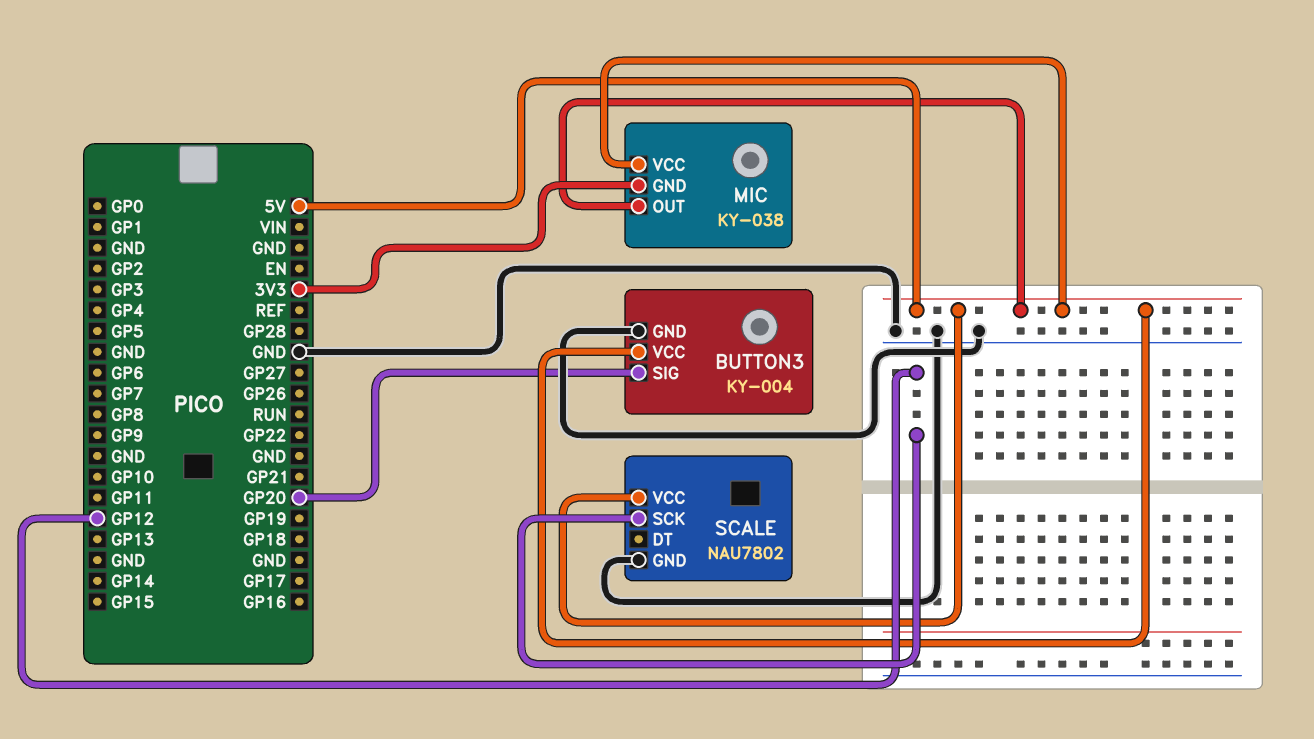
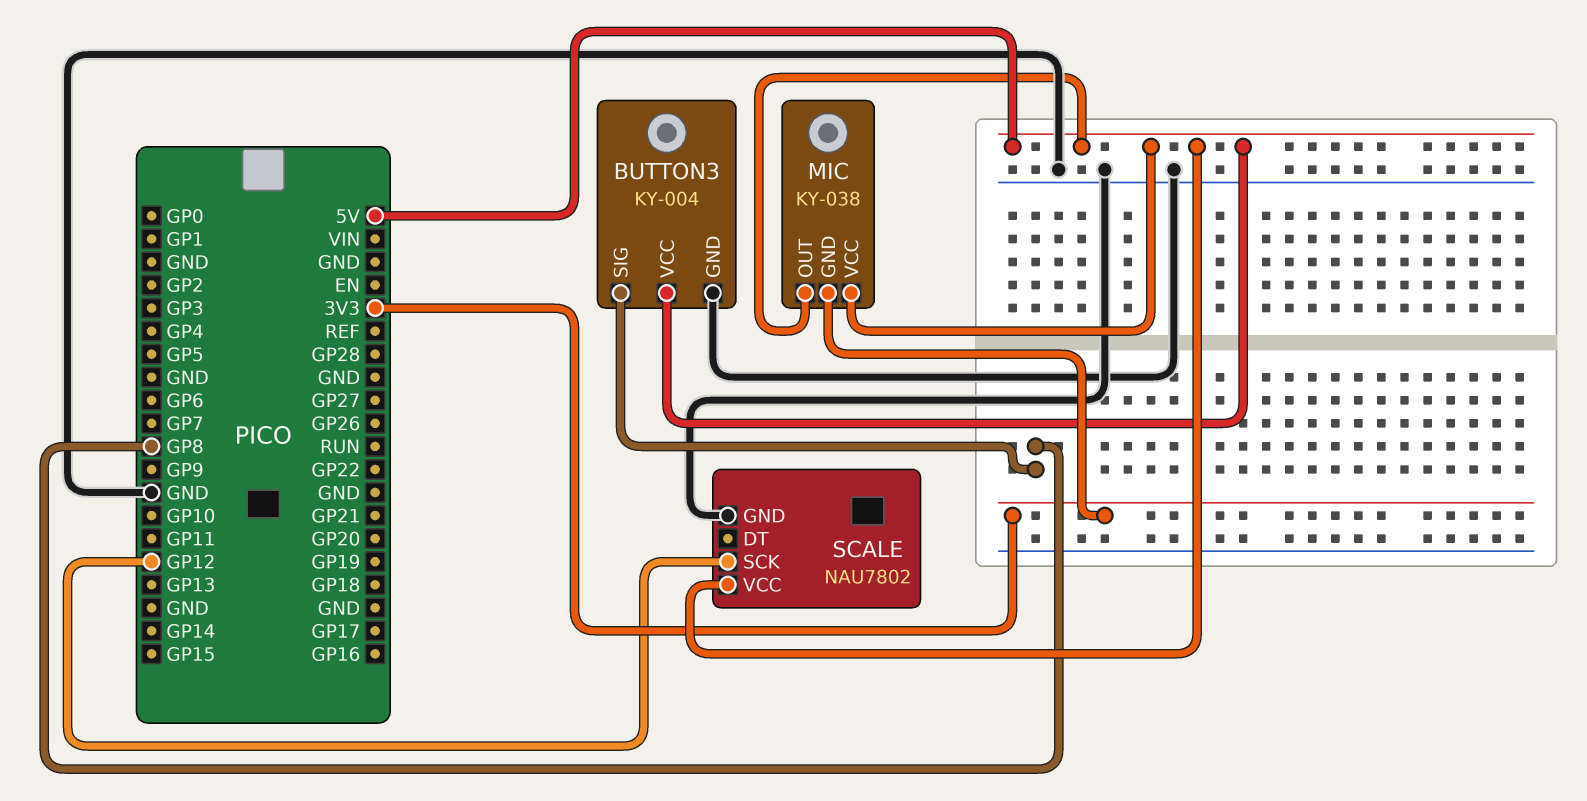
BUTTON3 pin SIG: GP20 -> GP8

